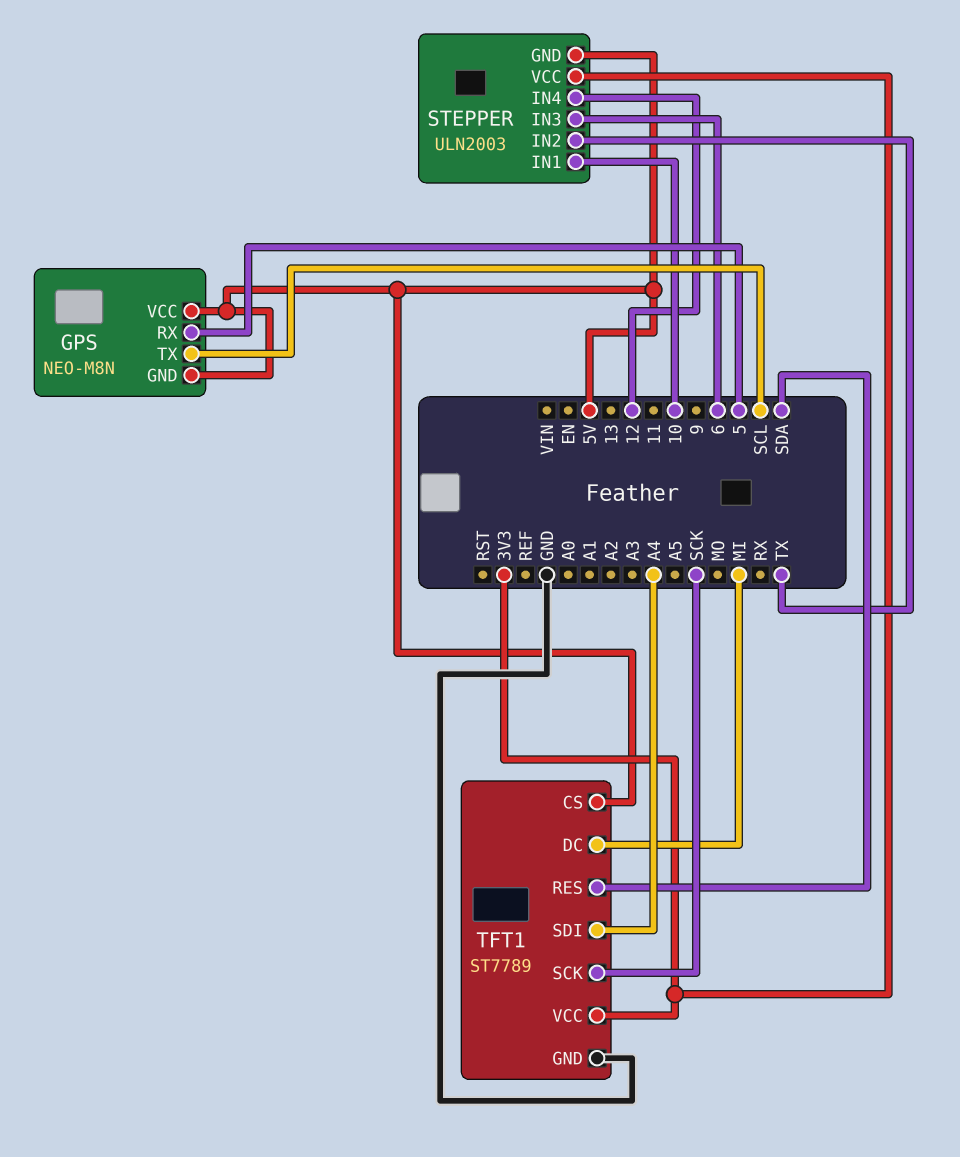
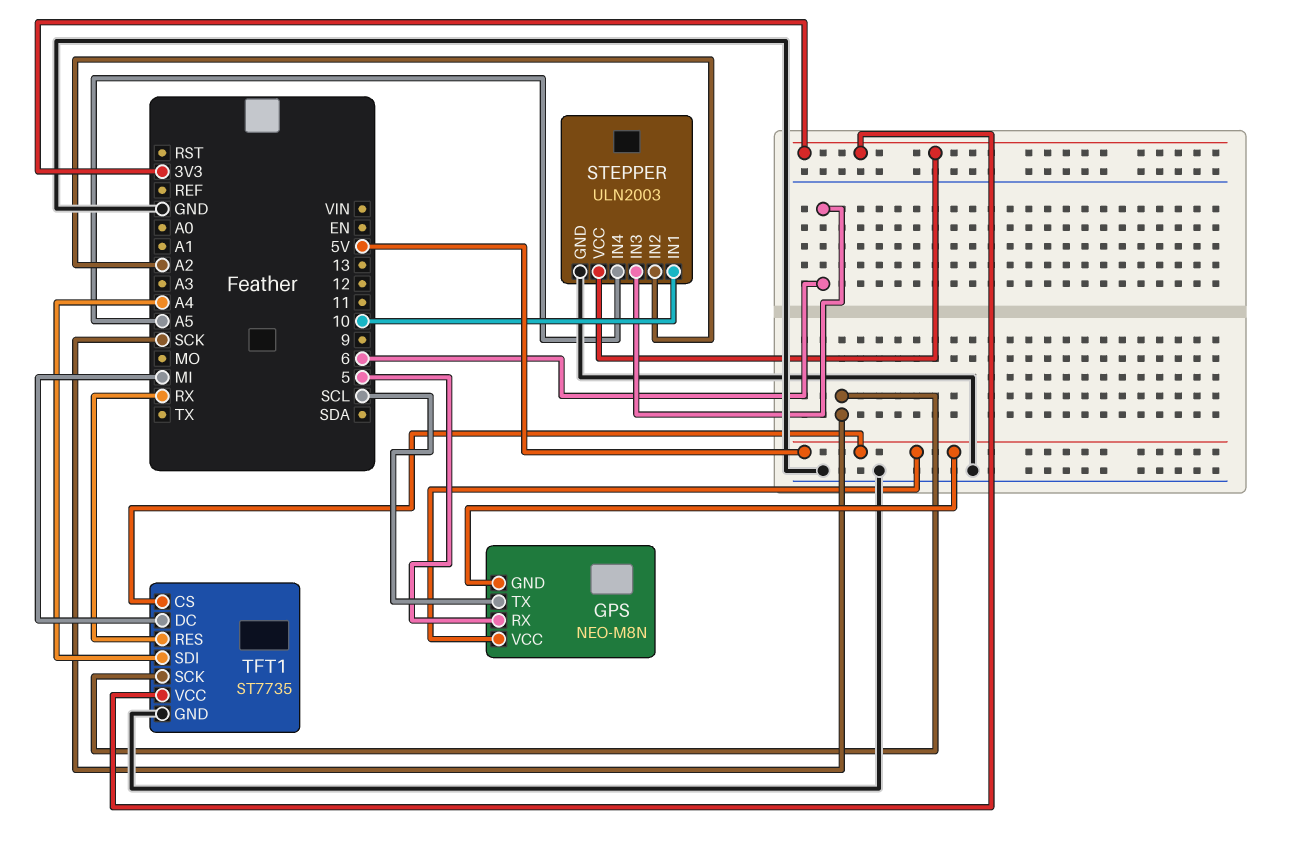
STEPPER pin GND: 5V -> GND
STEPPER pin IN2: TX -> A2
STEPPER pin IN4: 12 -> A5
TFT1: ST7789 -> ST7735
TFT1 pin RES: SDA -> RX

